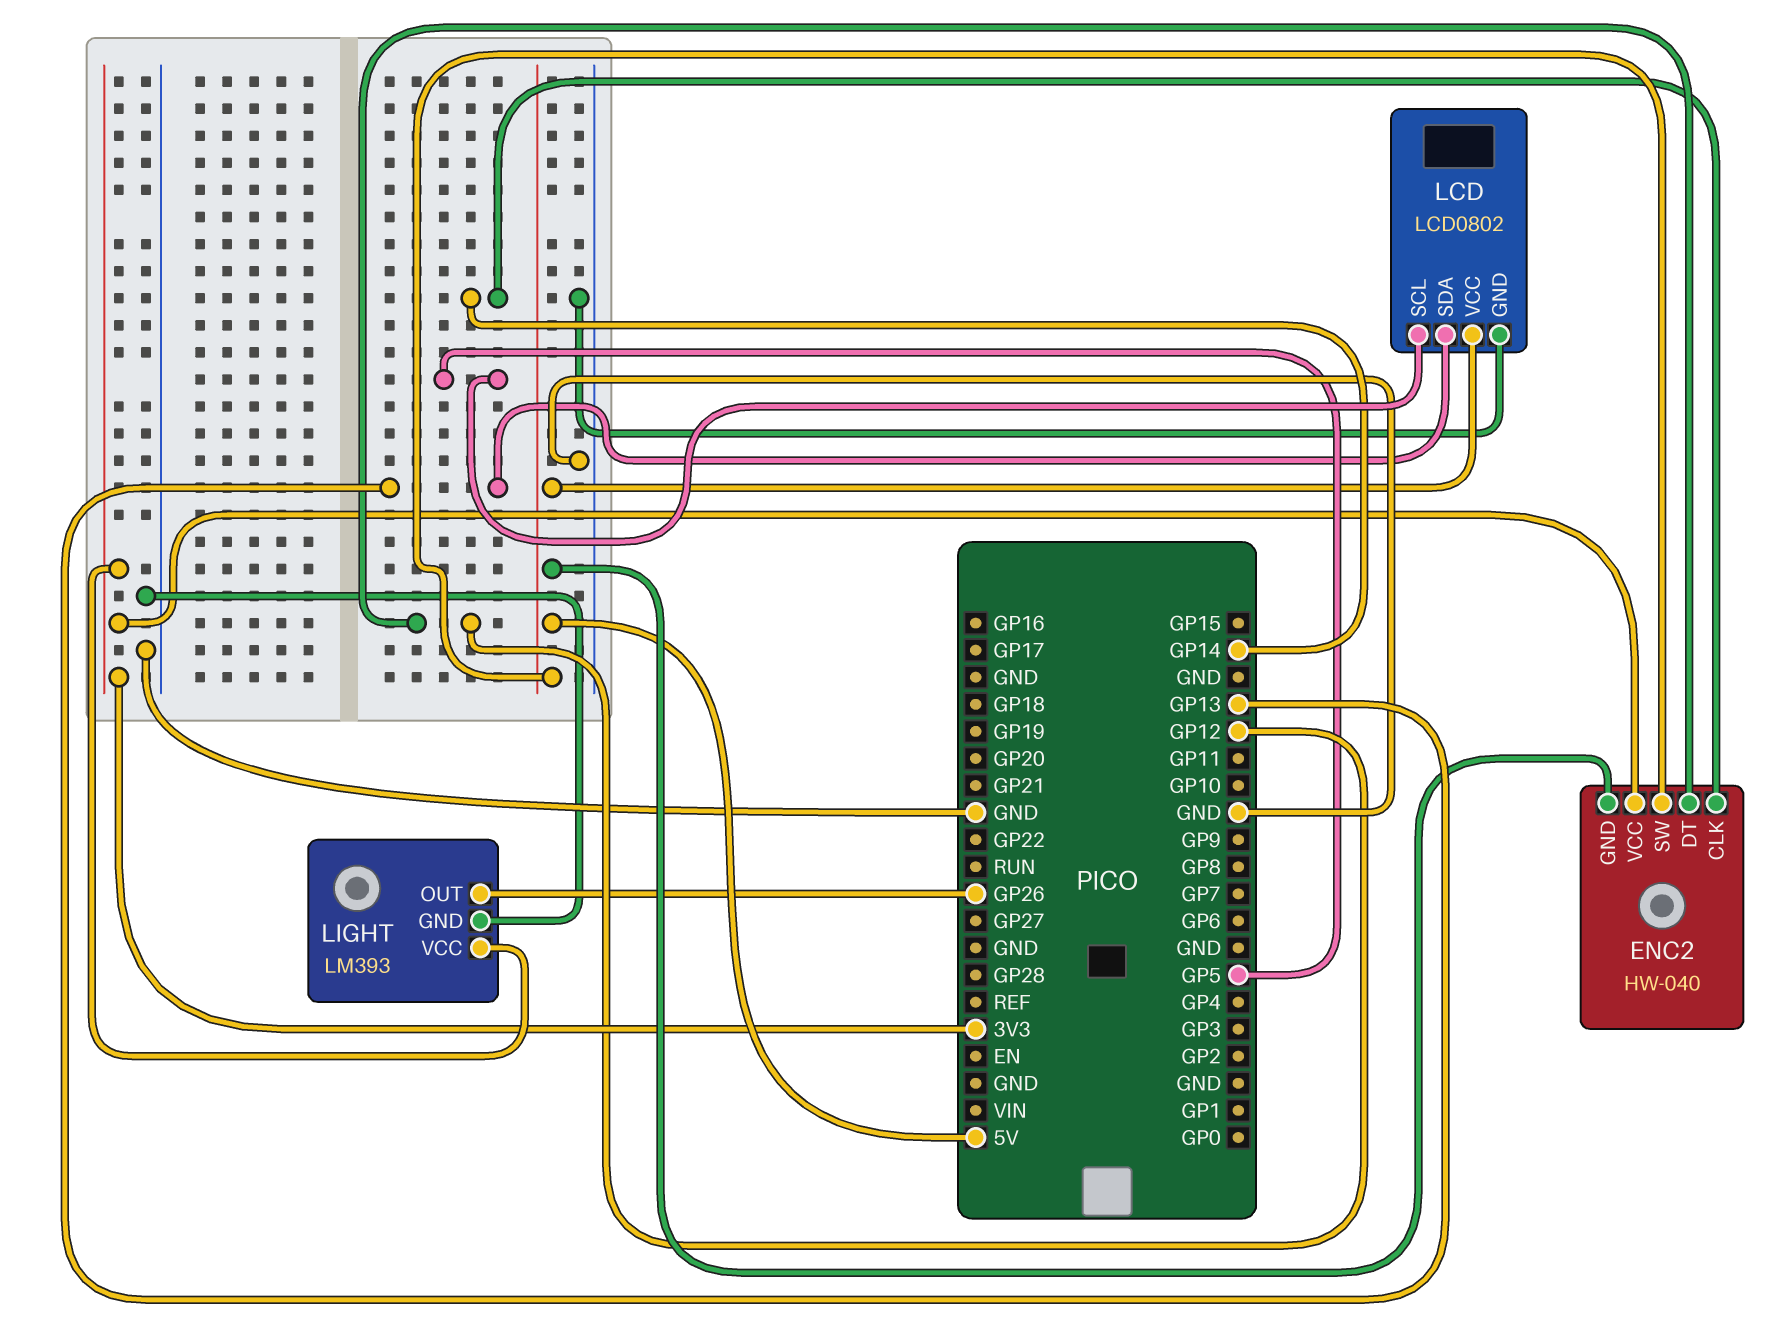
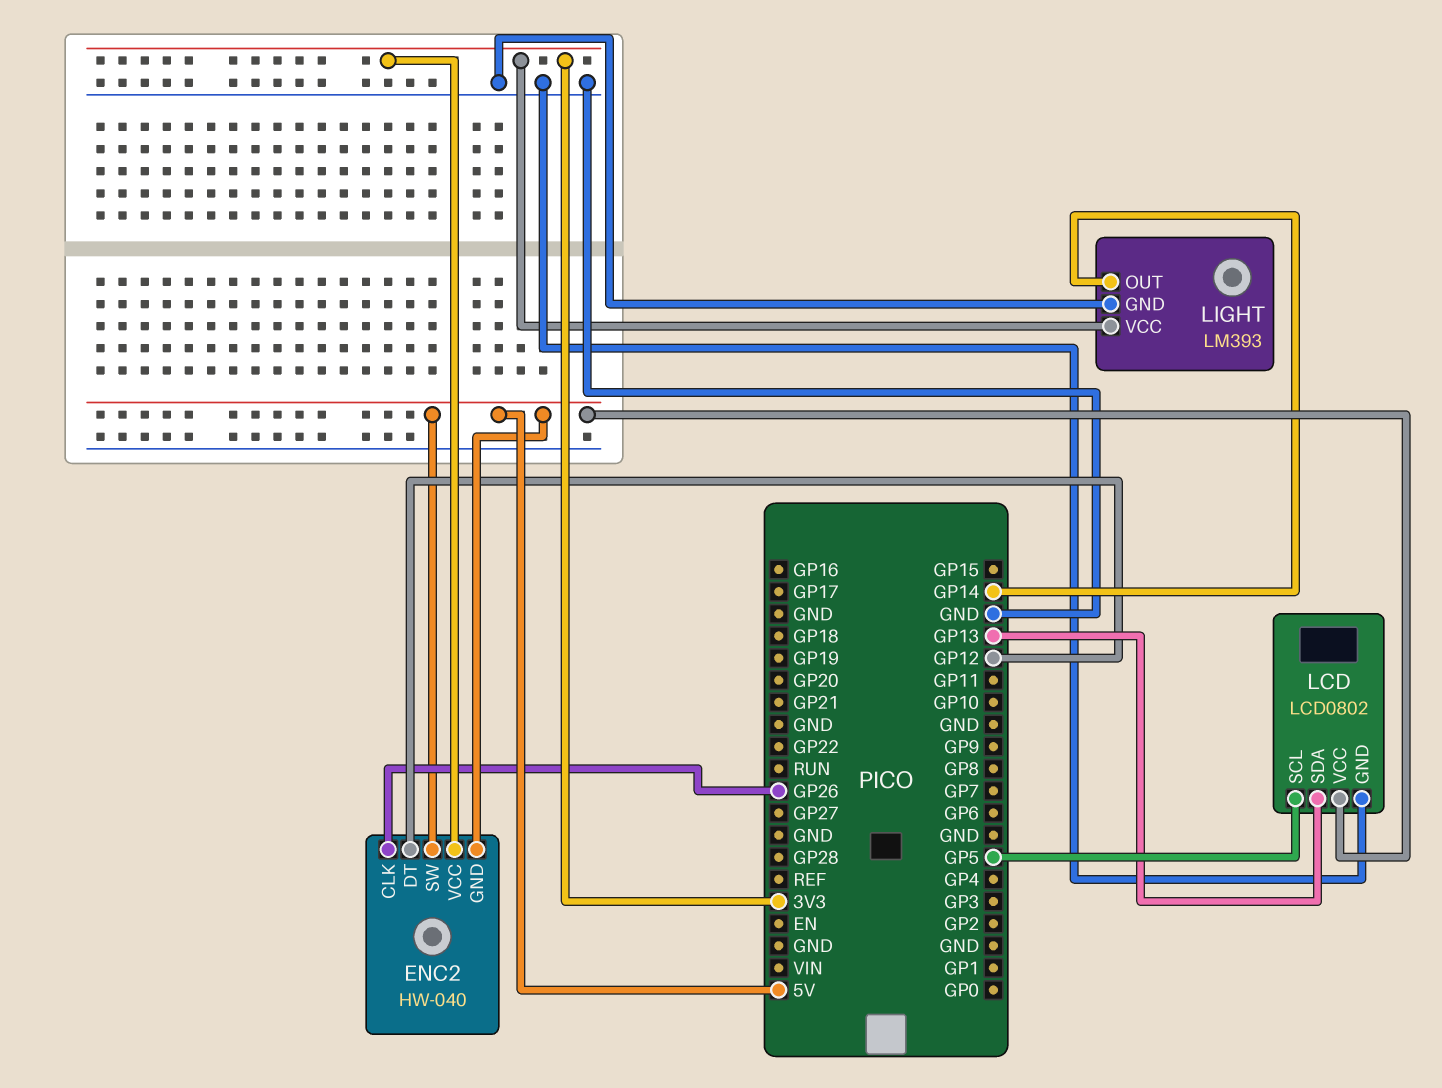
ENC2 pin CLK: GP14 -> GP26
LIGHT pin OUT: GP26 -> GP14

